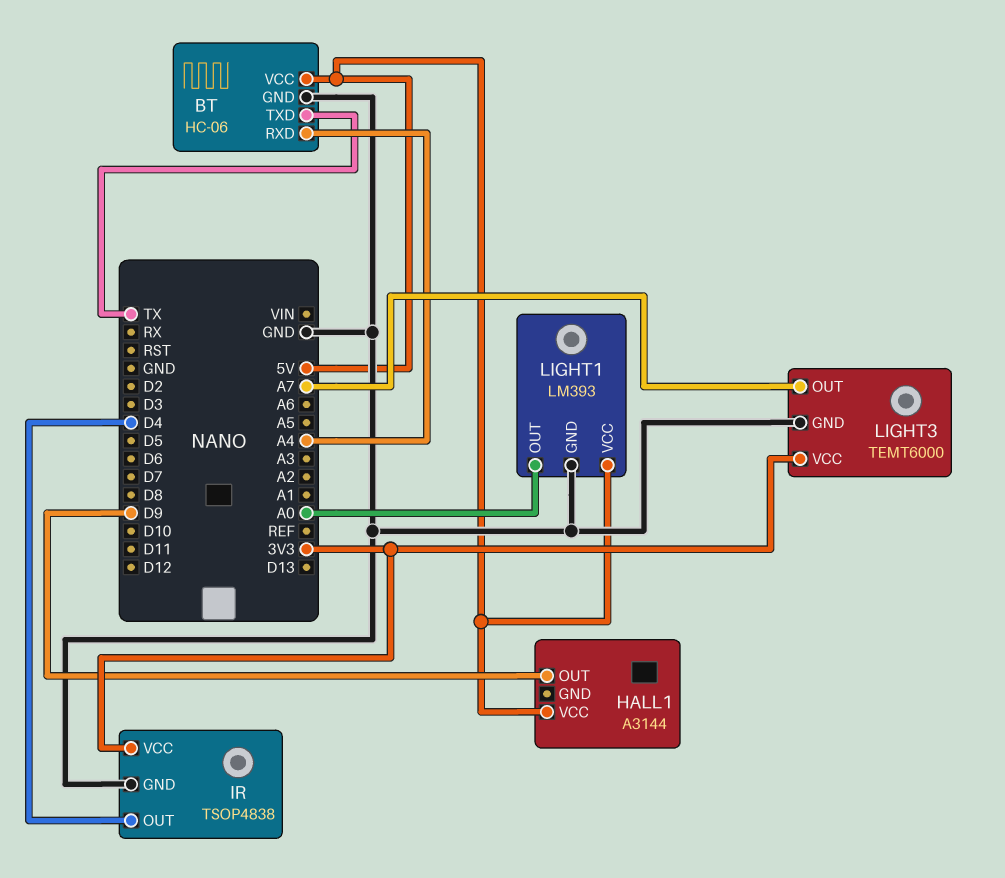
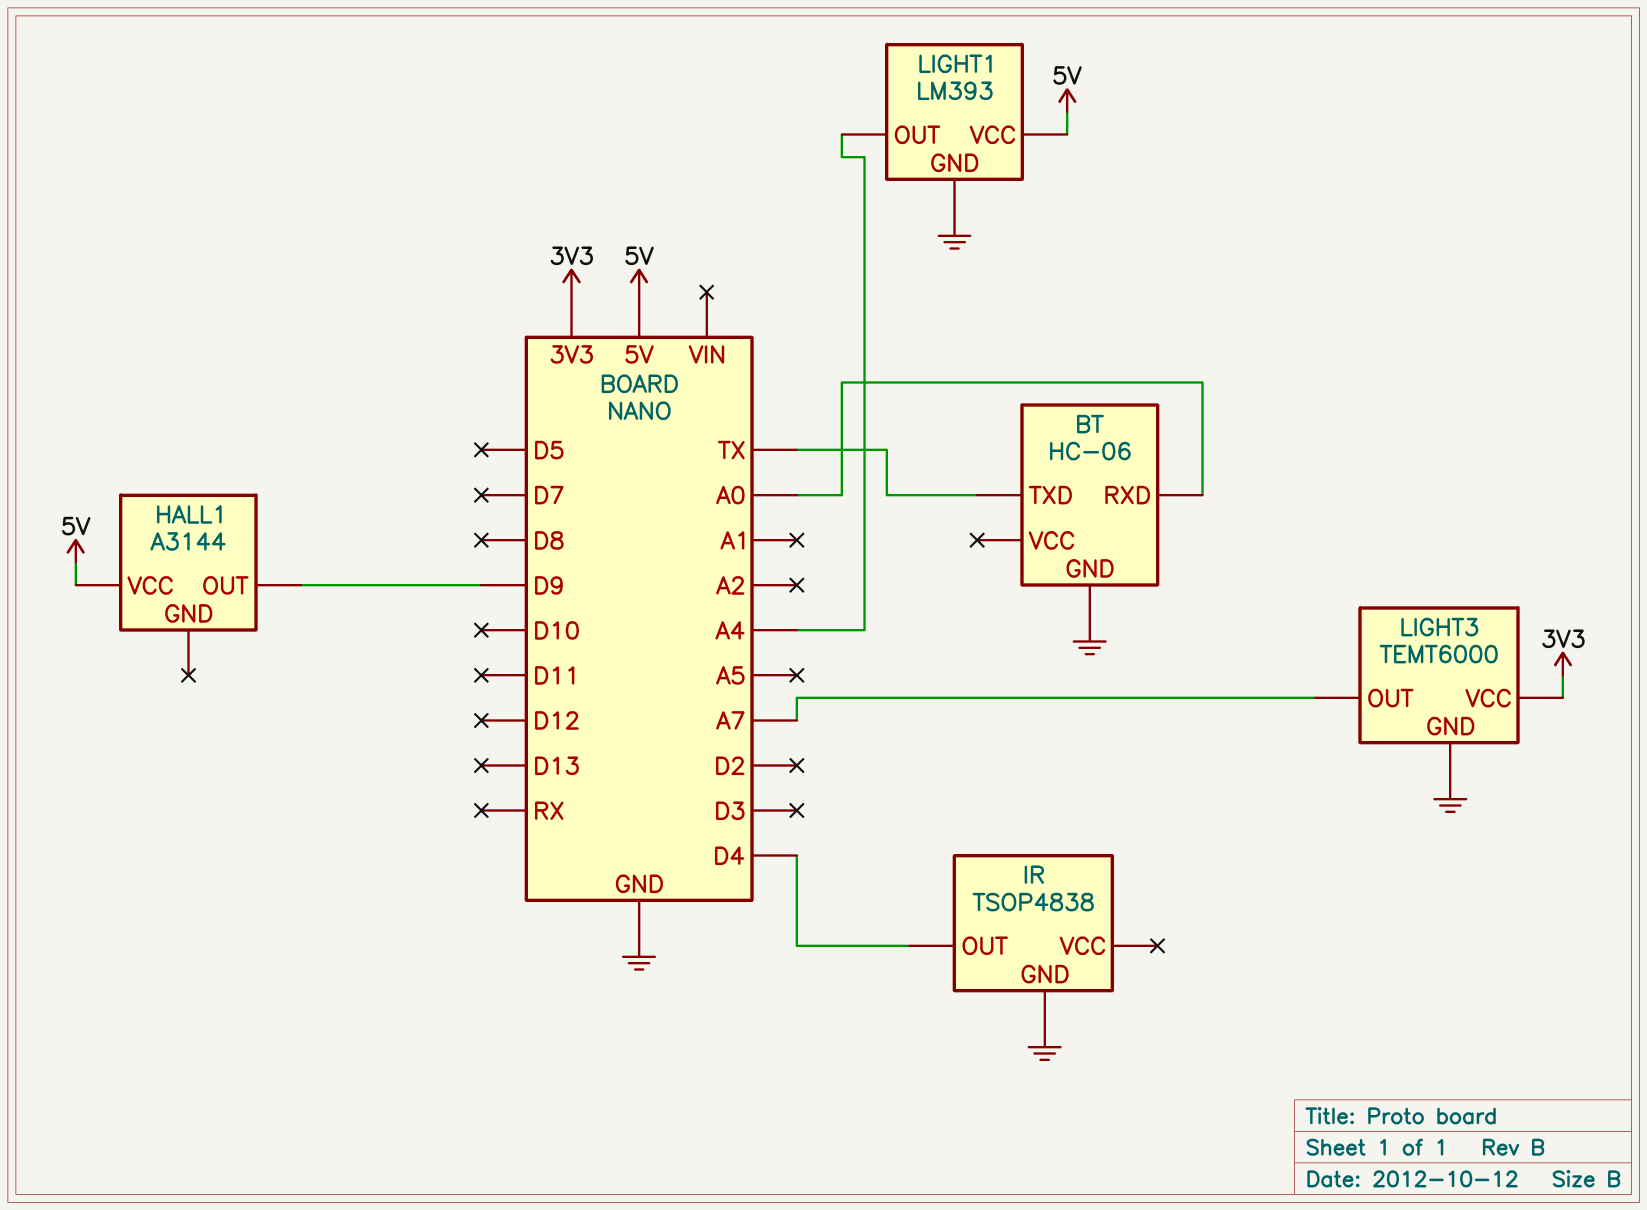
BT pin RXD: A4 -> A0
BT pin VCC: 5V -> none
IR pin VCC: 3V3 -> none
LIGHT1 pin OUT: A0 -> A4

